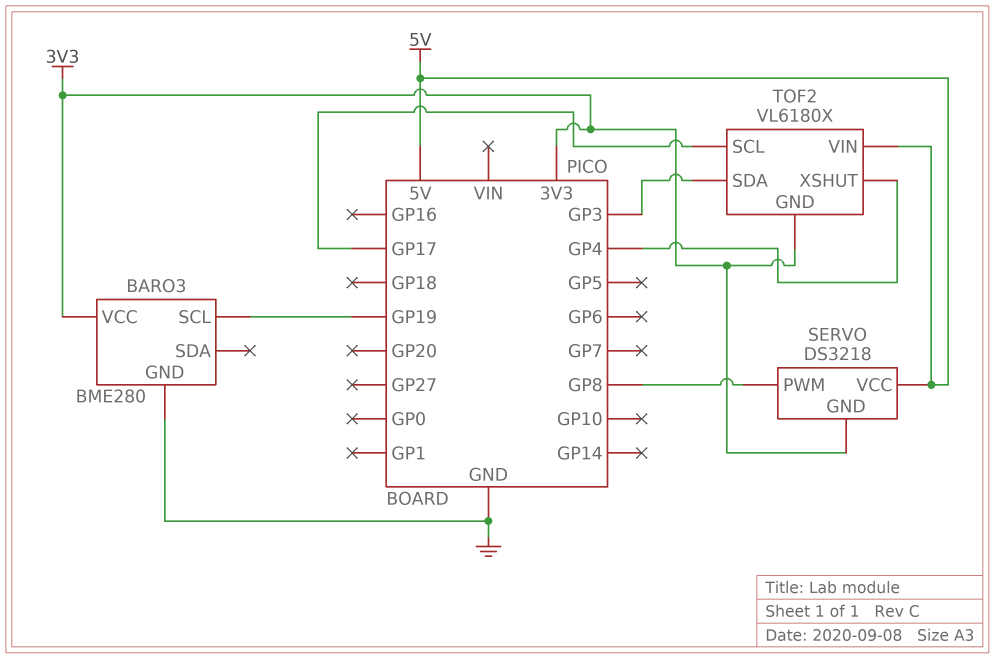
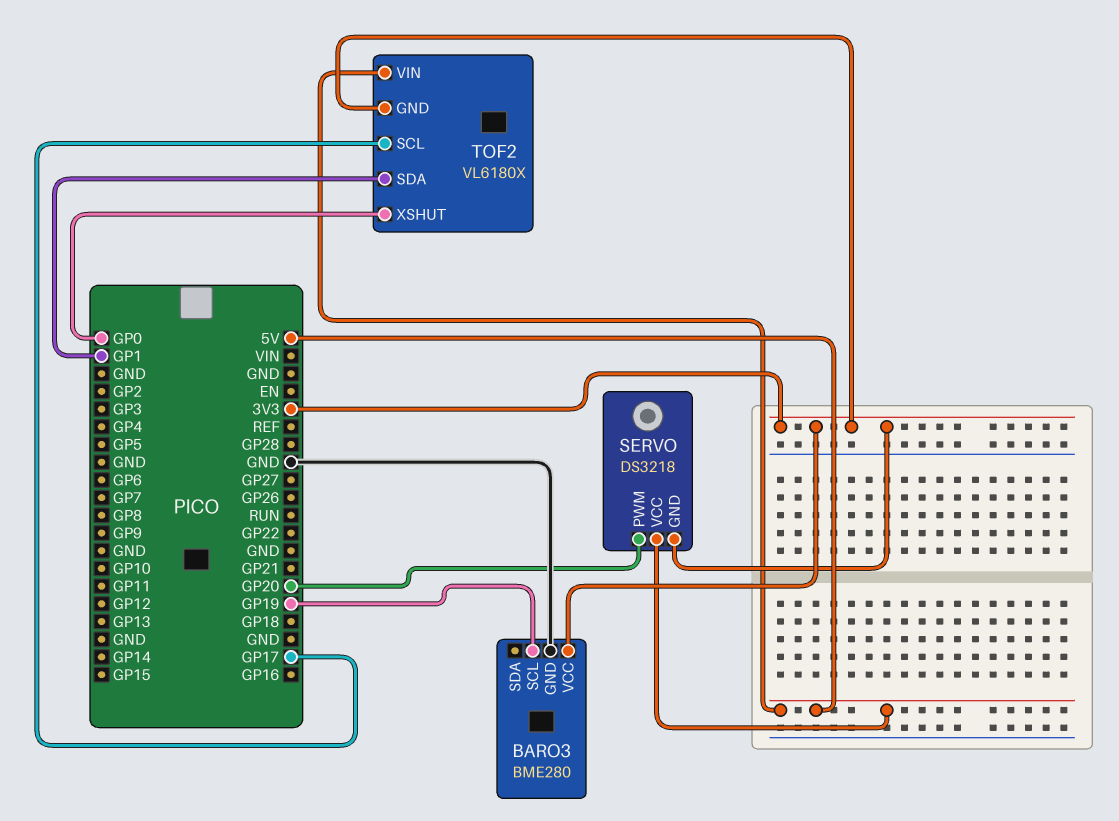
SERVO pin PWM: GP8 -> GP20
TOF2 pin SDA: GP3 -> GP1
TOF2 pin XSHUT: GP4 -> GP0

